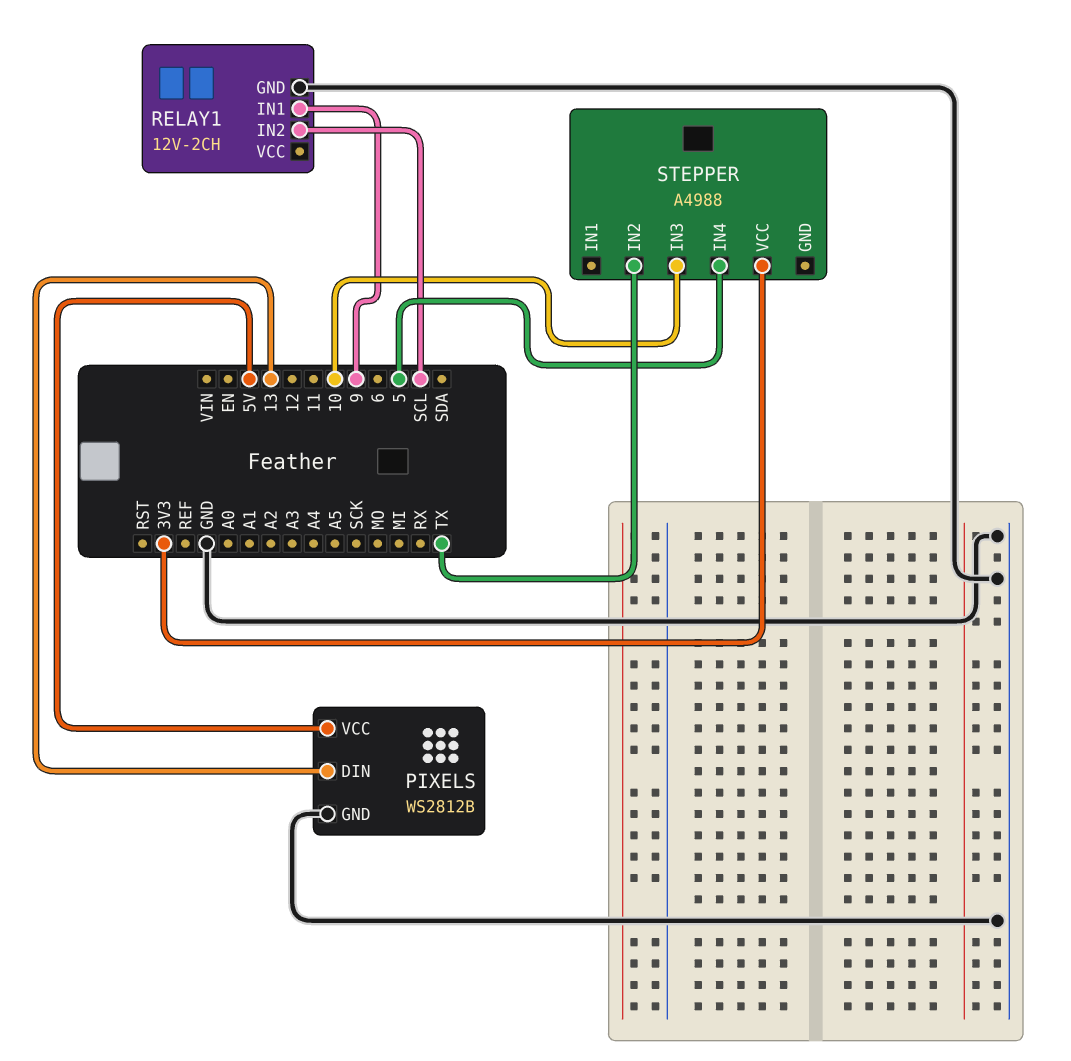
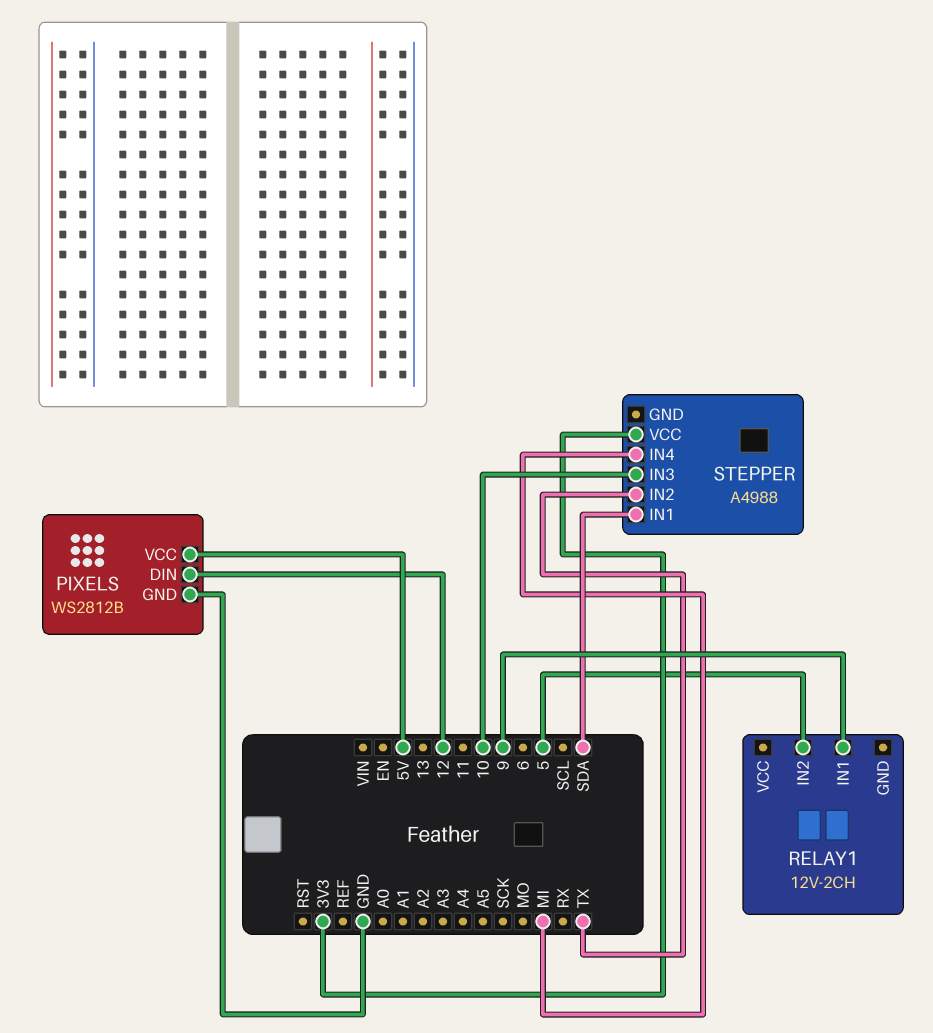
PIXELS pin DIN: 13 -> 12
RELAY1 pin GND: GND -> none
RELAY1 pin IN2: SCL -> 5
STEPPER pin IN1: none -> SDA
STEPPER pin IN4: 5 -> MI

